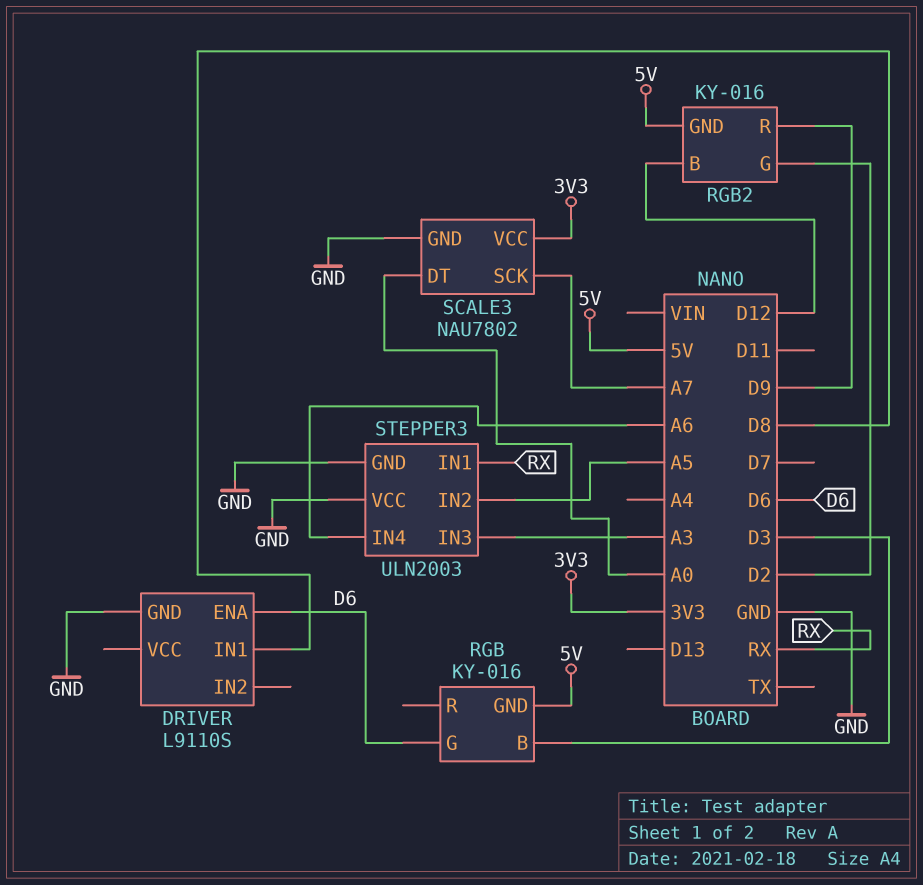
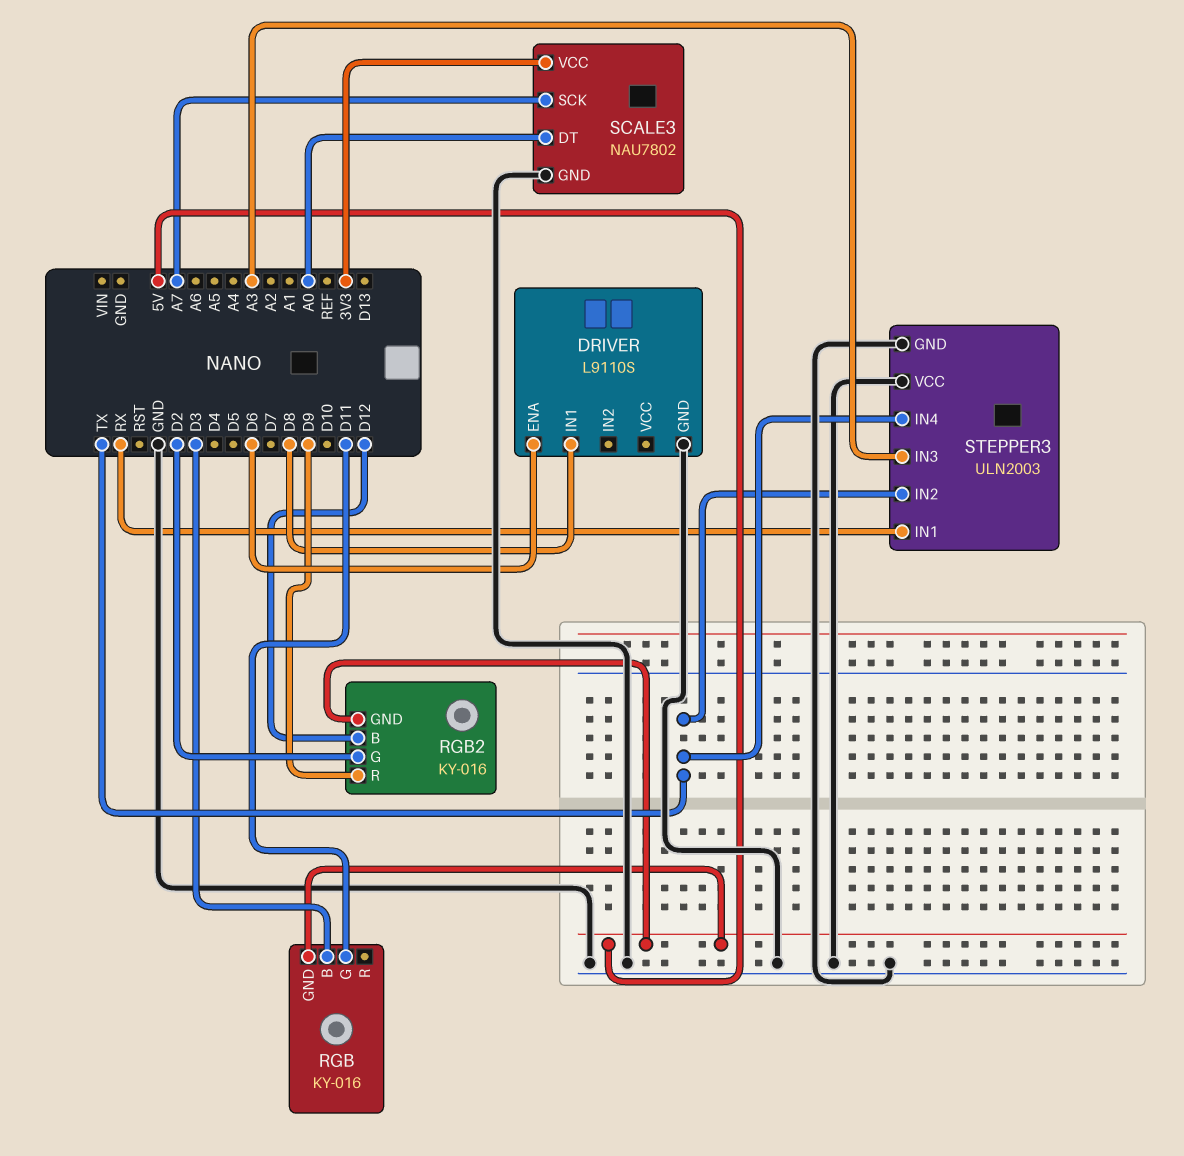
RGB pin G: D6 -> D11
STEPPER3 pin IN2: A5 -> TX
STEPPER3 pin IN4: A6 -> TX

